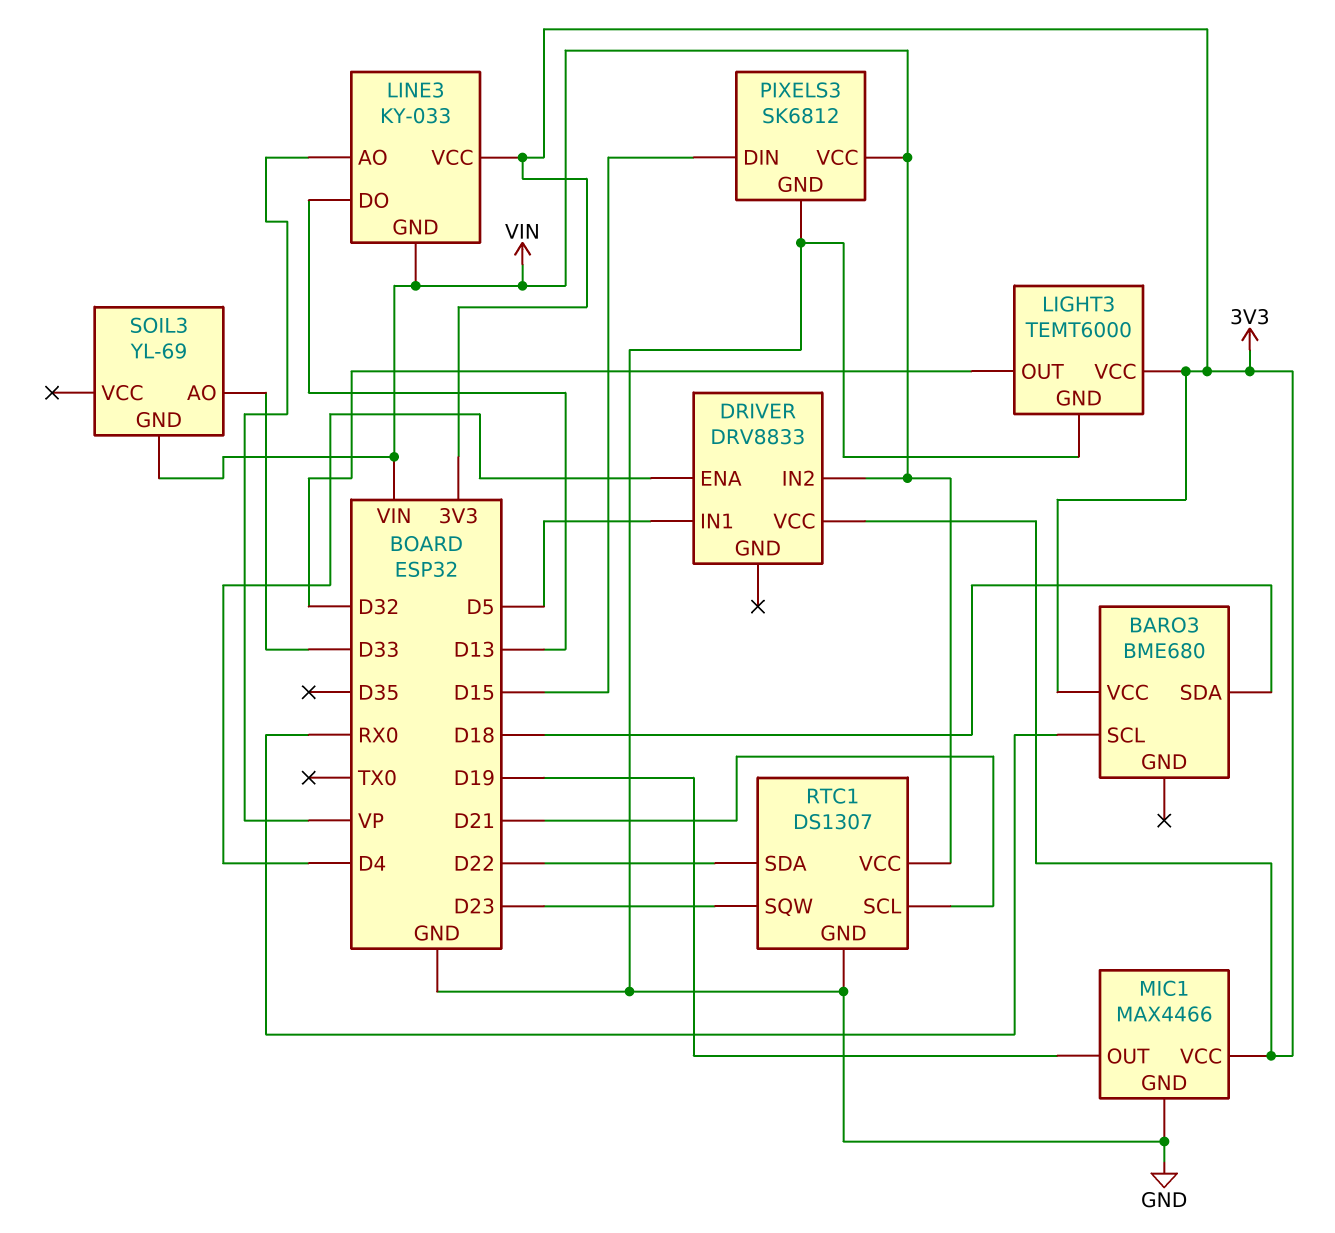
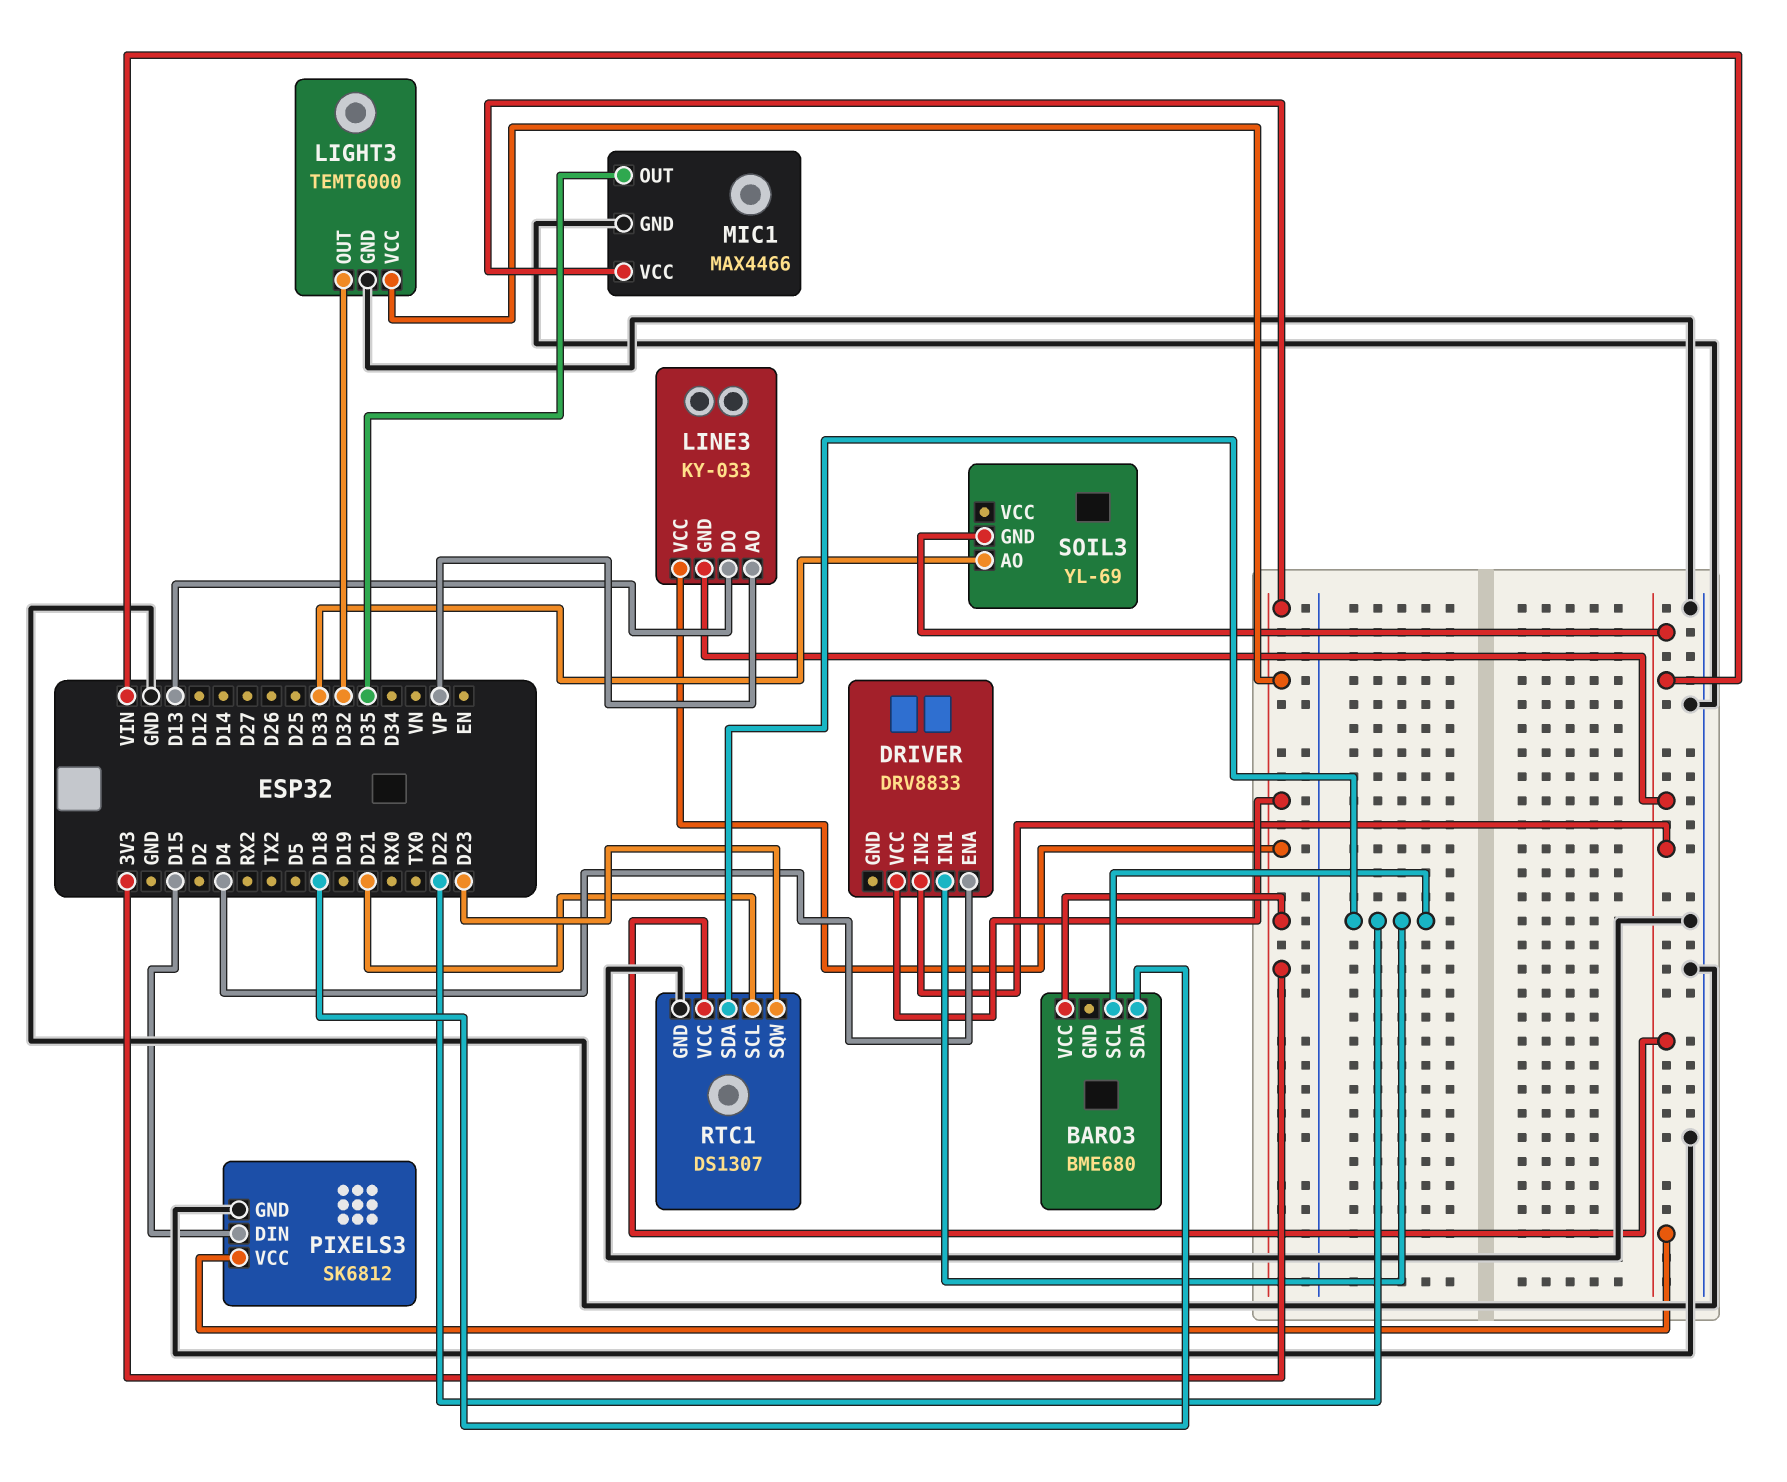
BARO3 pin SCL: RX0 -> D22
DRIVER pin IN1: D5 -> D22
MIC1 pin OUT: D19 -> D35

